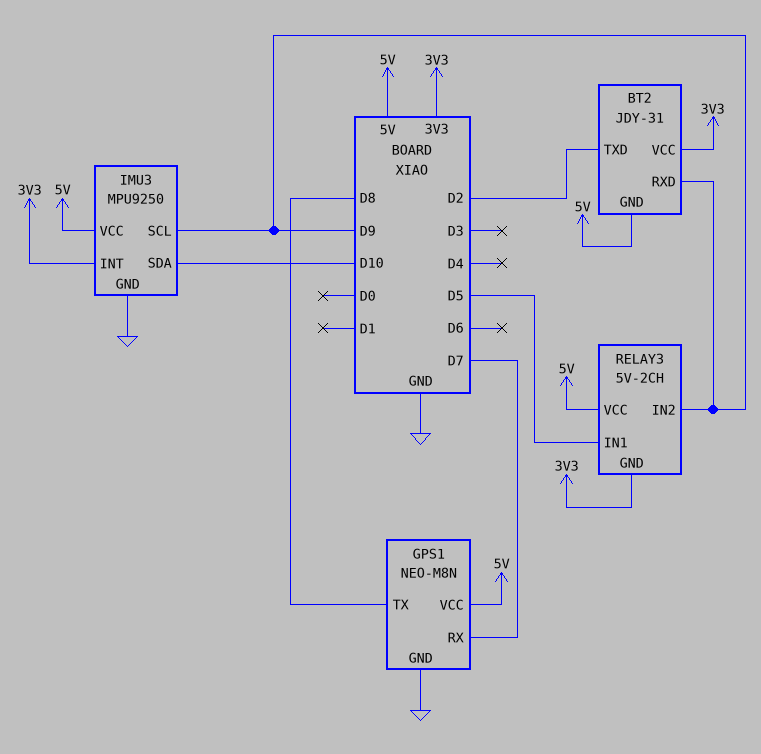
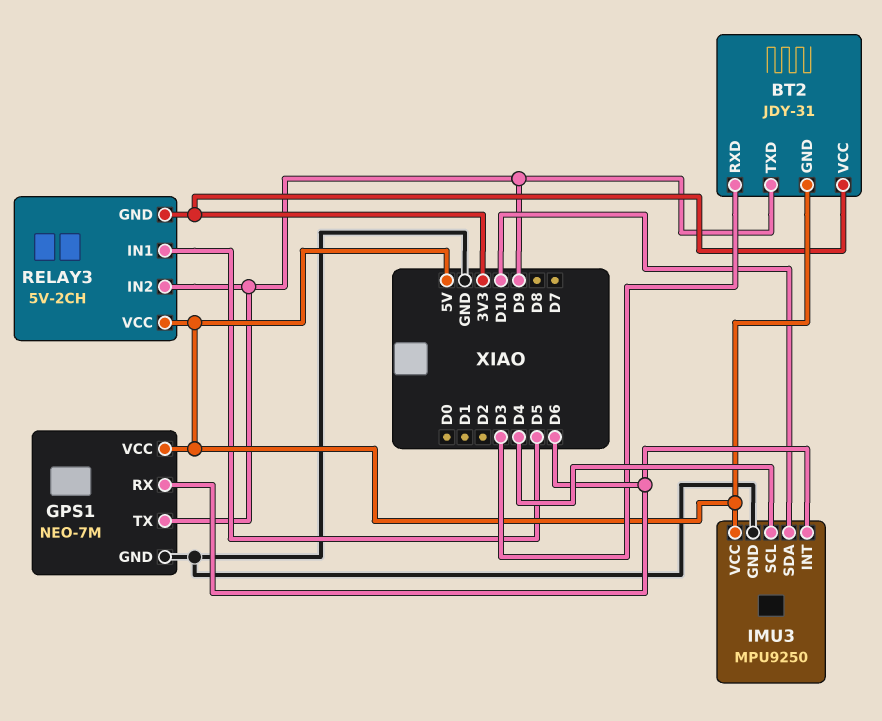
BT2 pin RXD: D9 -> D3
BT2 pin TXD: D2 -> D9
GPS1: NEO-M8N -> NEO-7M
GPS1 pin RX: D7 -> D6
GPS1 pin TX: D8 -> D9
IMU3 pin INT: 3V3 -> D6
IMU3 pin SCL: D9 -> D4

